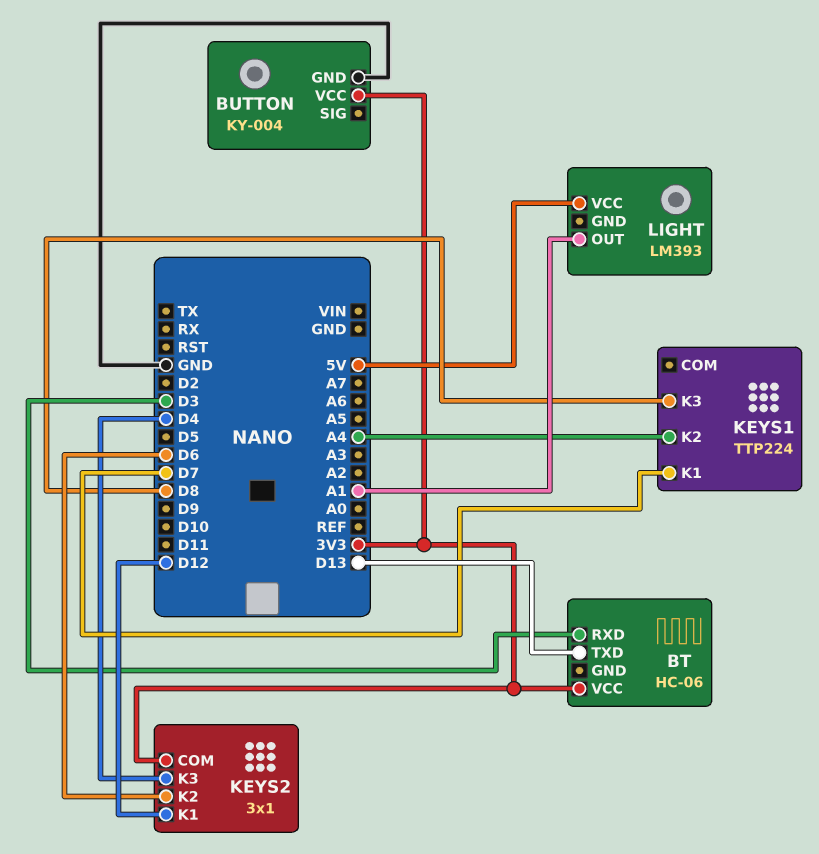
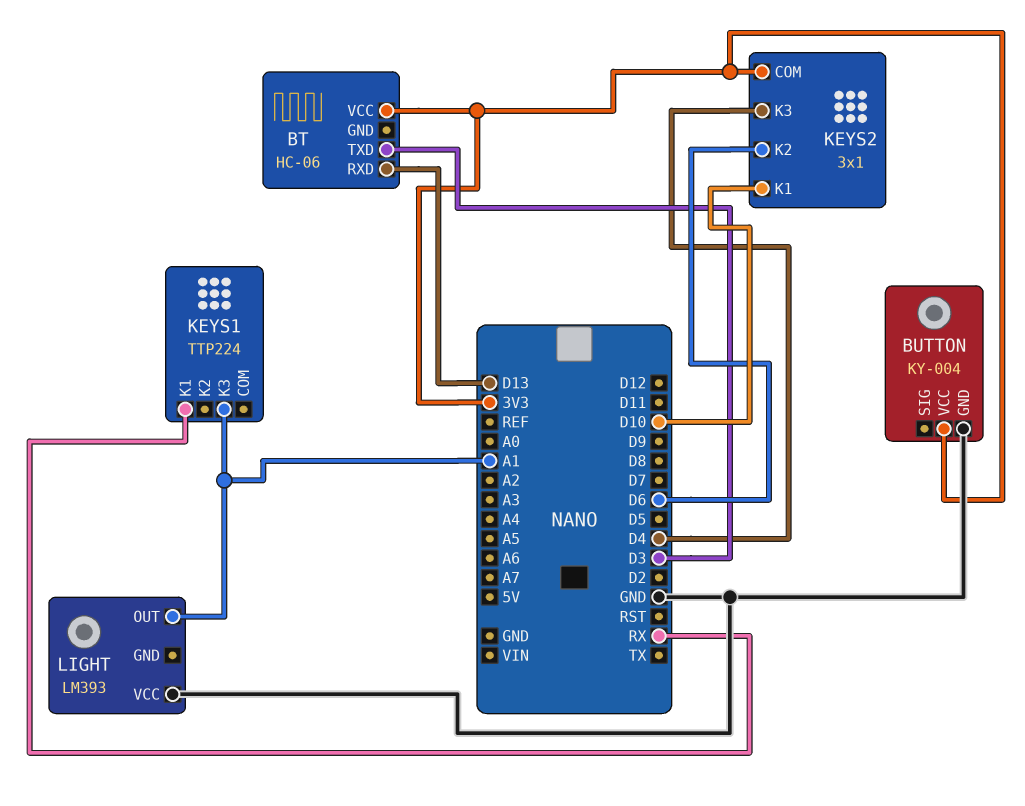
BT pin RXD: D3 -> D13
BT pin TXD: D13 -> D3
KEYS1 pin K1: D7 -> RX
KEYS1 pin K2: A4 -> none
KEYS1 pin K3: D8 -> A1
KEYS2 pin K1: D12 -> D10
LIGHT pin VCC: 5V -> GND

